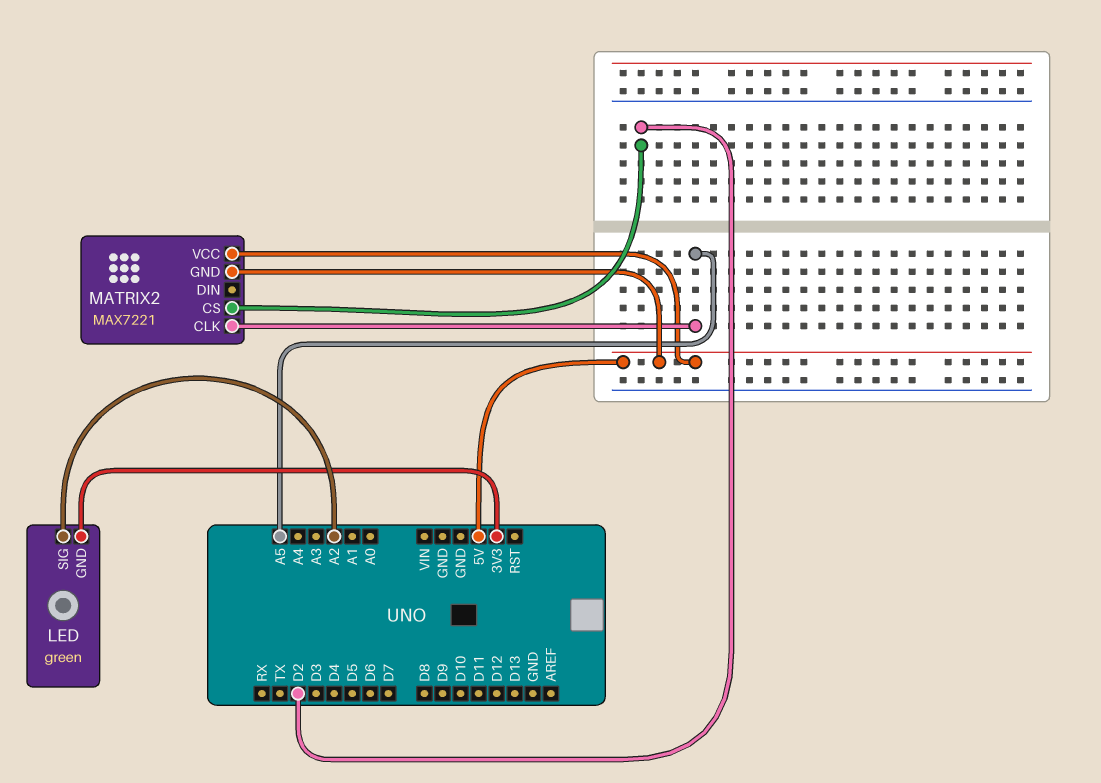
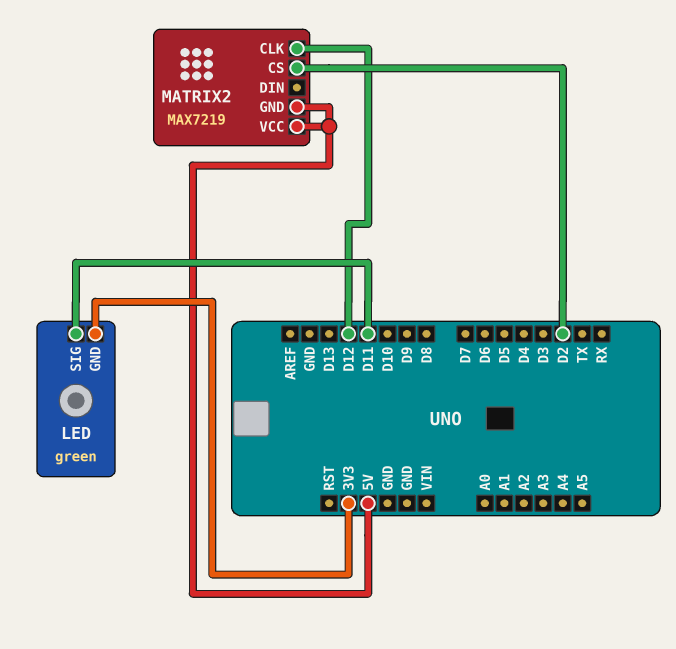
LED pin SIG: A2 -> D11
MATRIX2: MAX7221 -> MAX7219
MATRIX2 pin CLK: A5 -> D12

